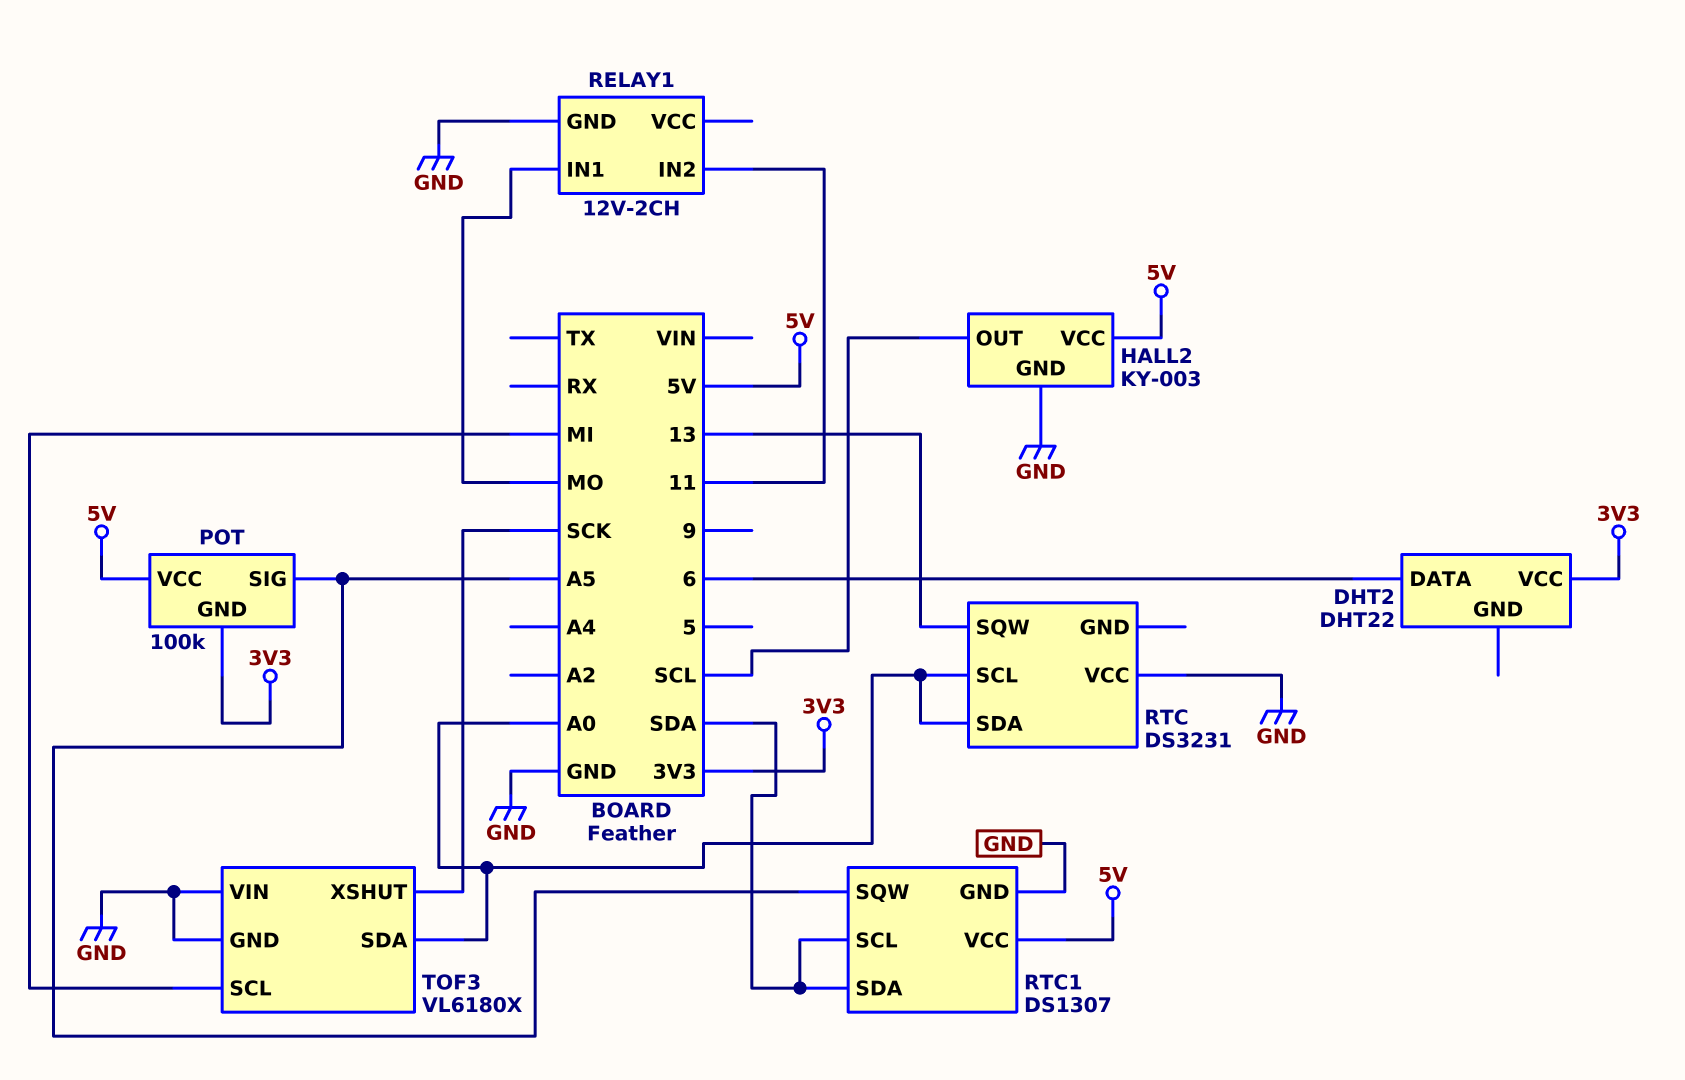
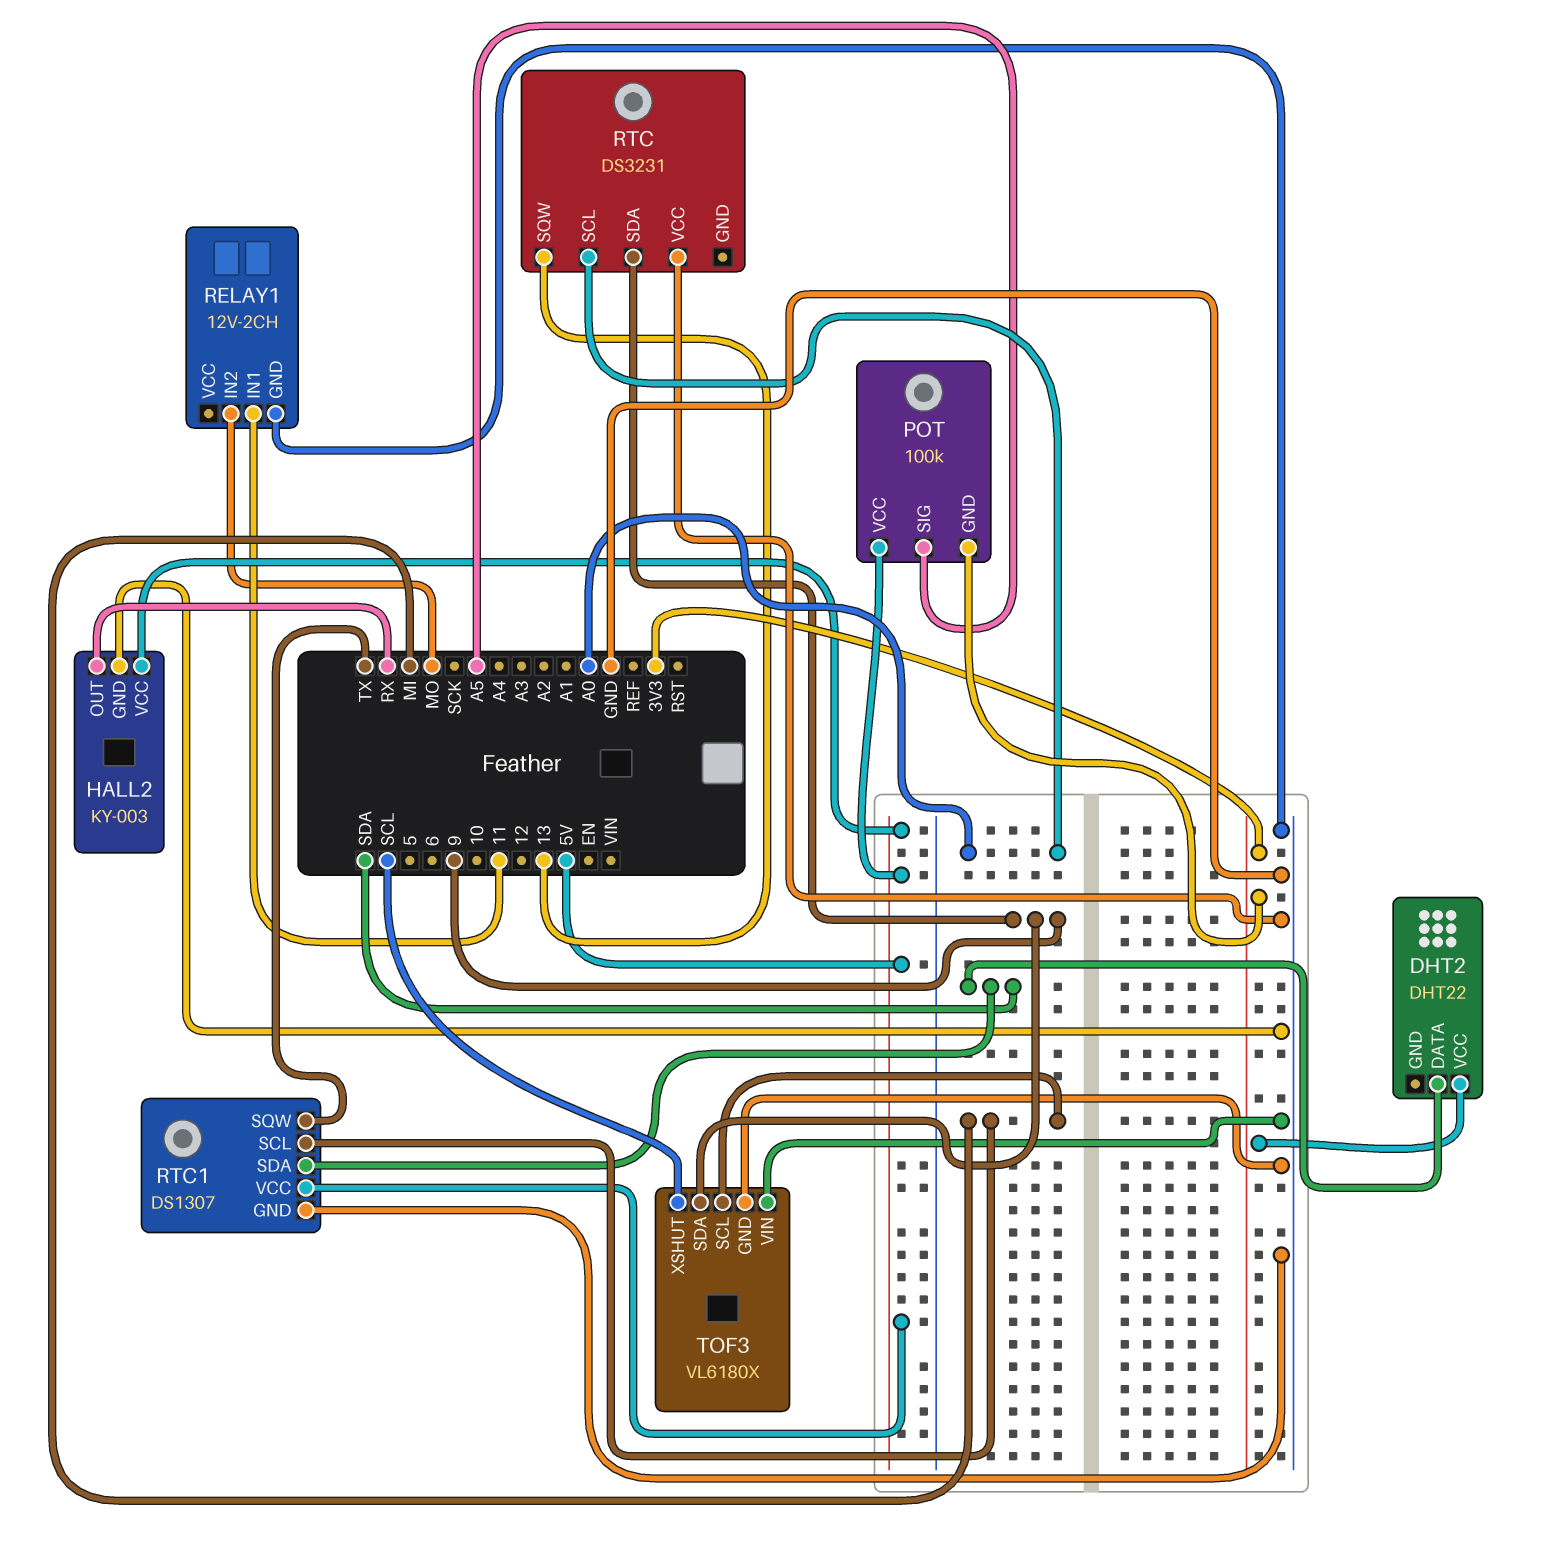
DHT2 pin DATA: 6 -> SDA
HALL2 pin OUT: SCL -> RX
RELAY1 pin IN1: MO -> 11
RELAY1 pin IN2: 11 -> MO
RTC pin SDA: A0 -> 9
RTC1 pin SCL: SDA -> MI
RTC1 pin SQW: A5 -> TX
TOF3 pin SDA: A0 -> 9
TOF3 pin XSHUT: SCK -> SCL

